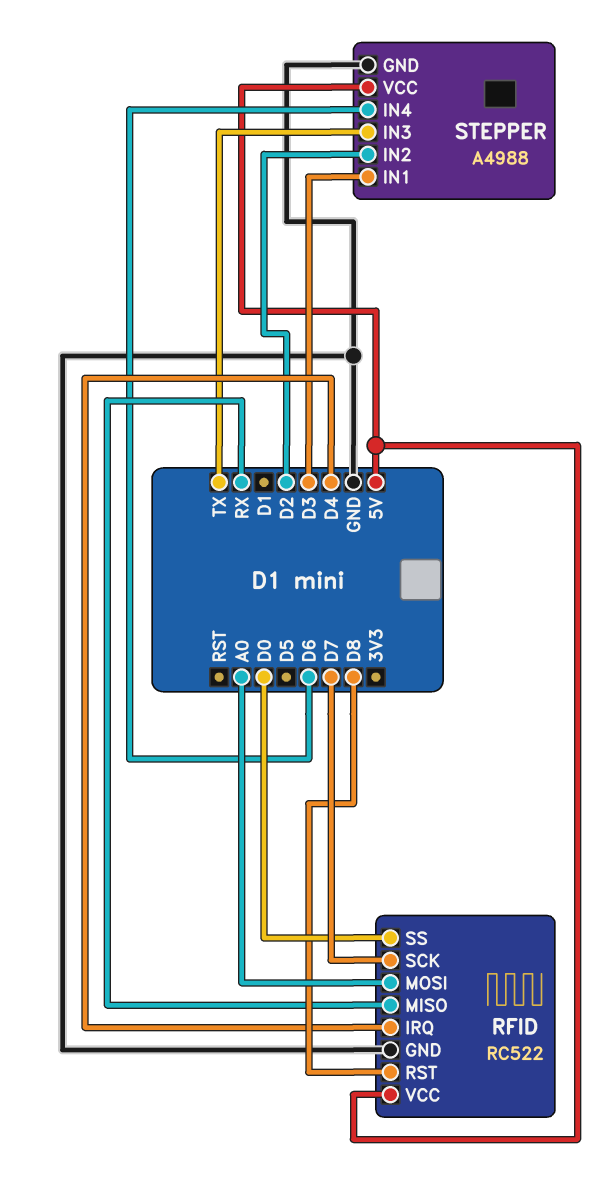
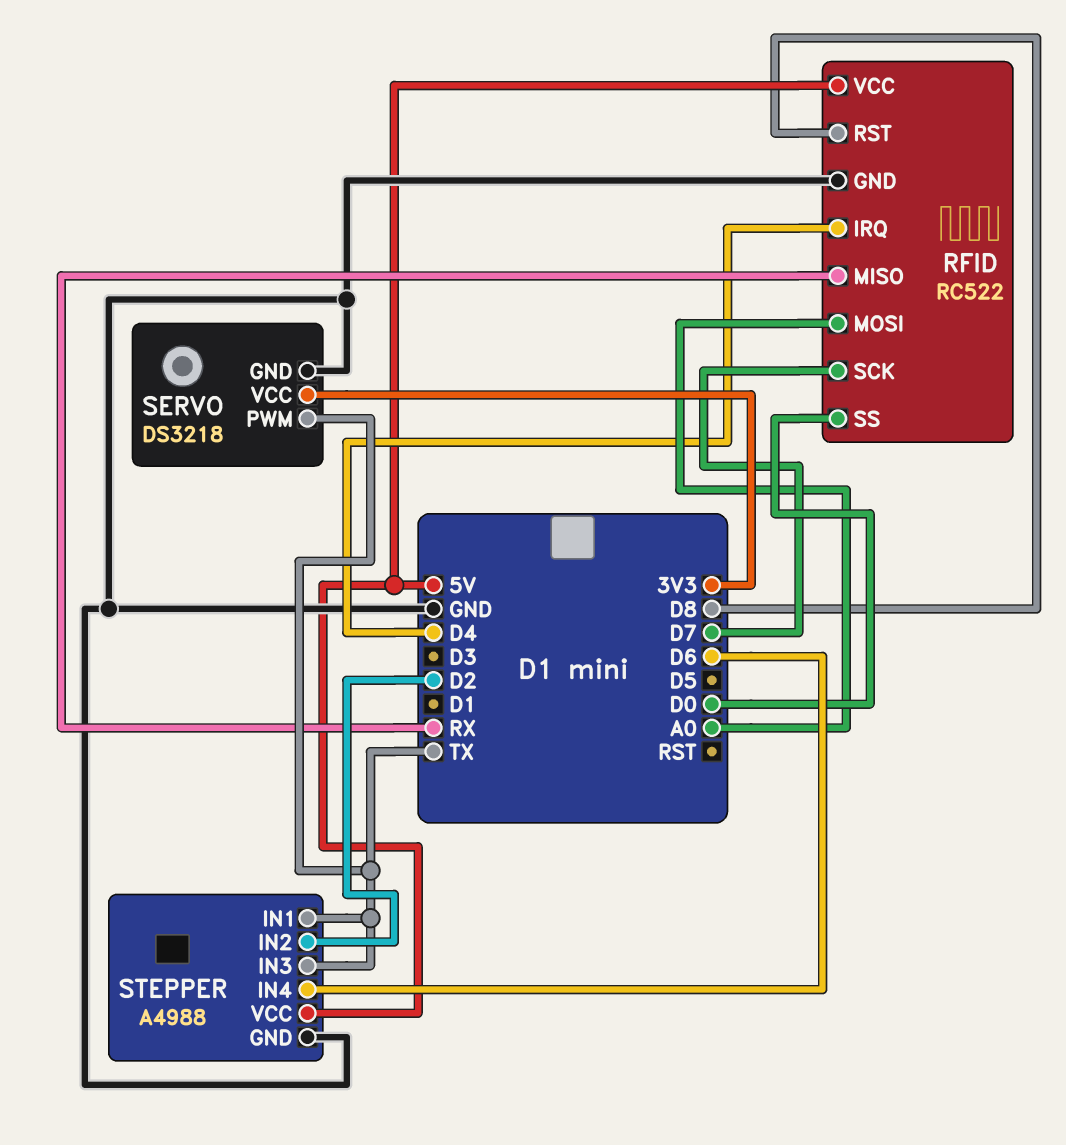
SERVO: none -> DS3218
SERVO pin GND: none -> GND
SERVO pin PWM: none -> TX
SERVO pin VCC: none -> 3V3
STEPPER pin IN1: D3 -> TX

